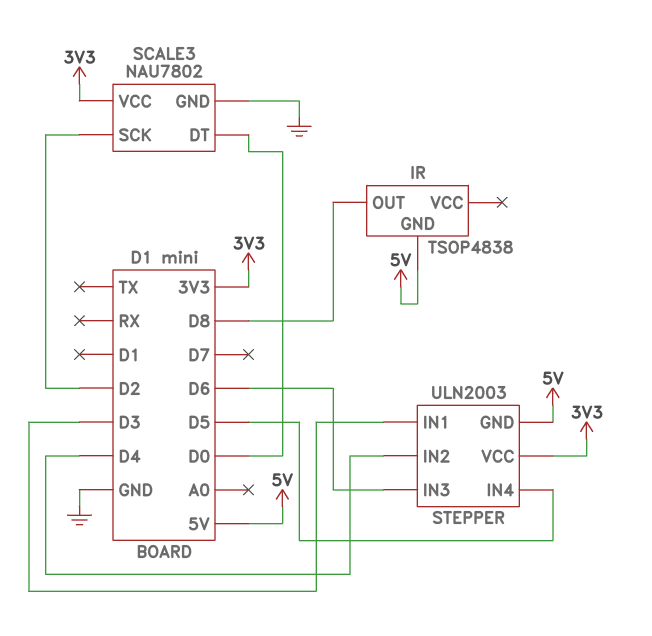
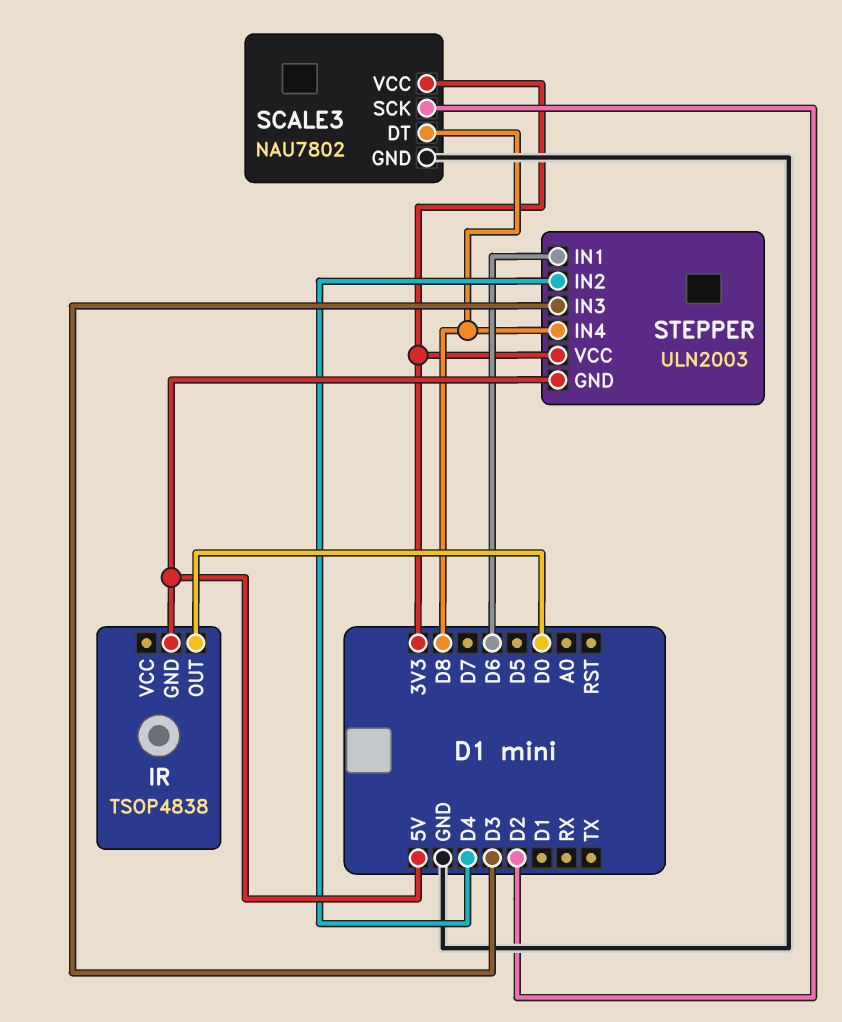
IR pin OUT: D8 -> D0
SCALE3 pin DT: D0 -> D8
STEPPER pin IN1: D3 -> D6
STEPPER pin IN3: D6 -> D3
STEPPER pin IN4: D5 -> D8

